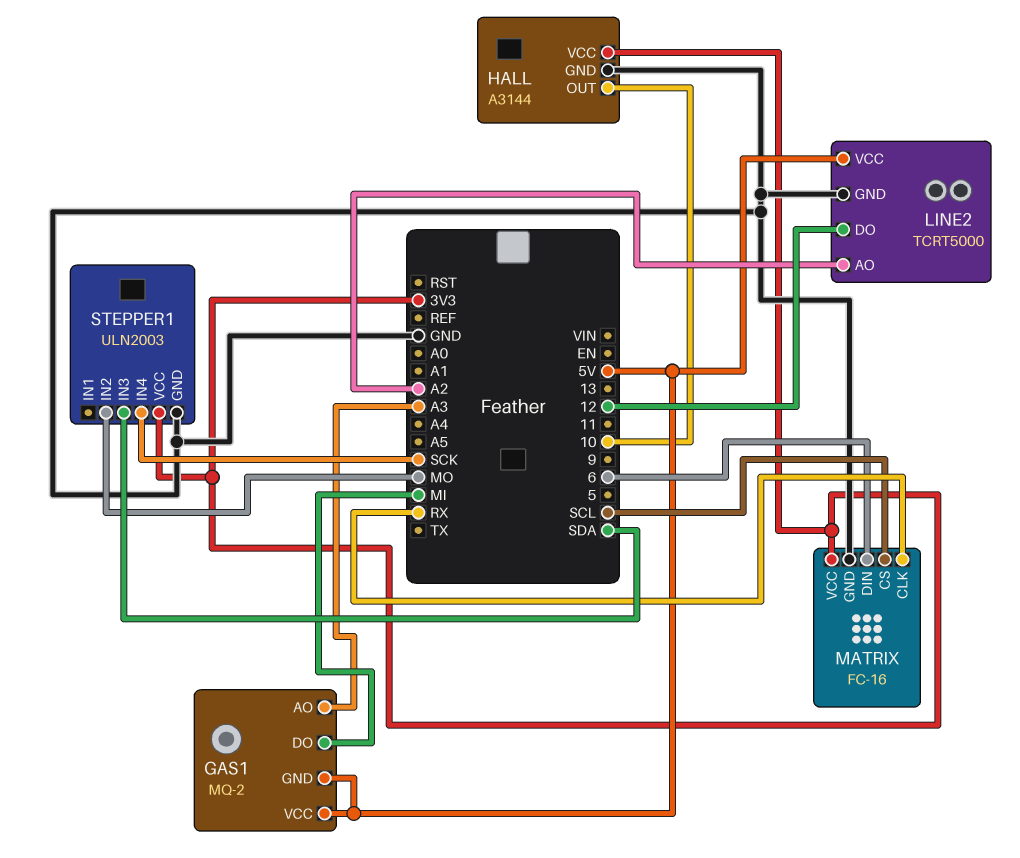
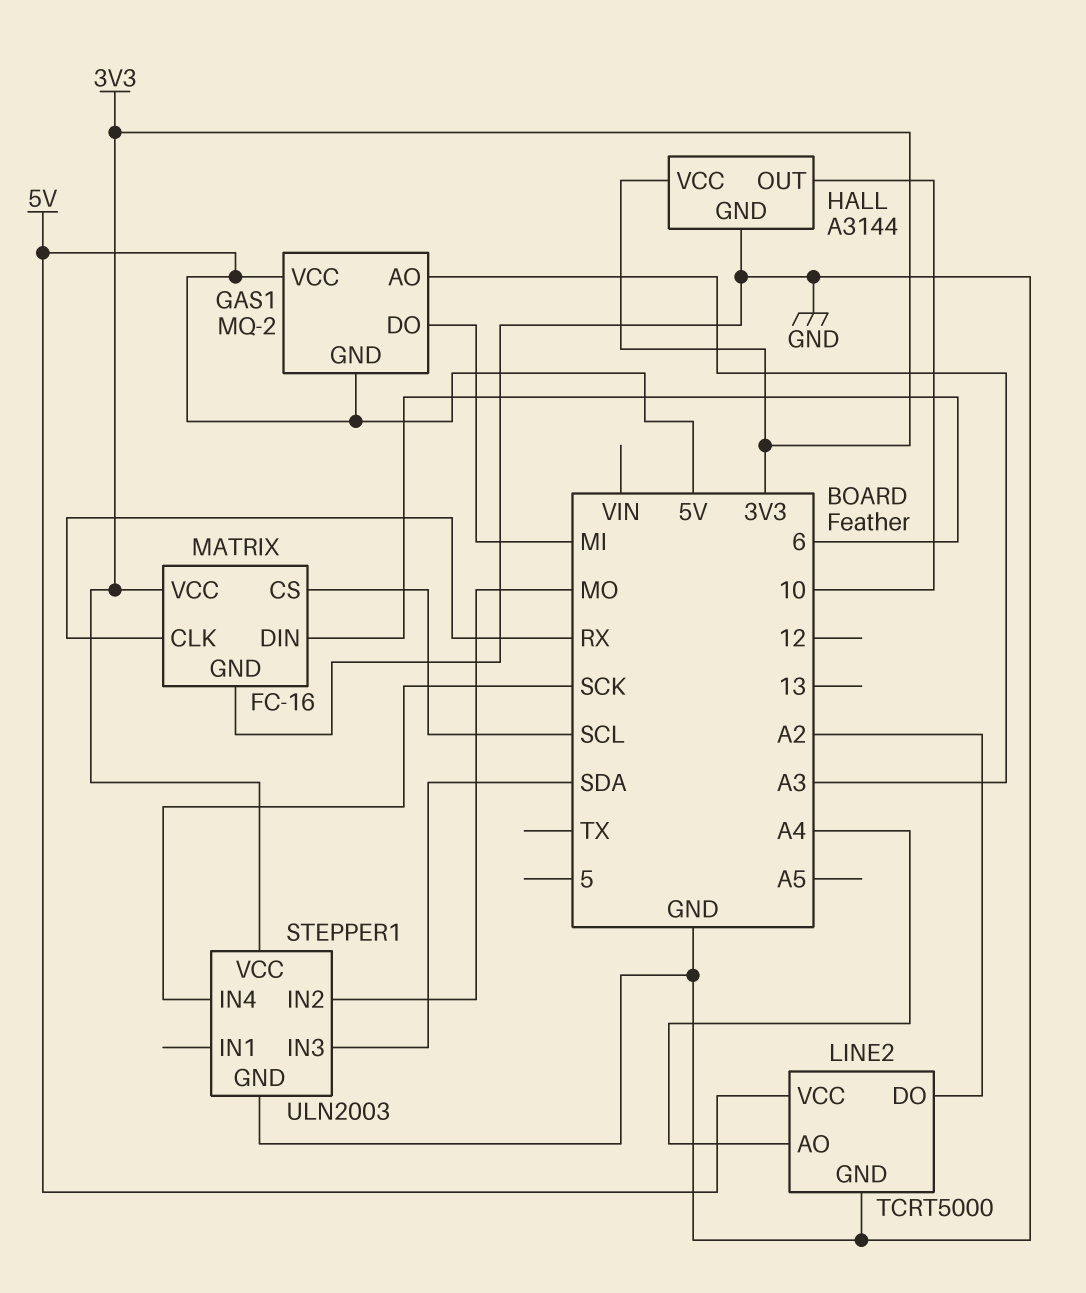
LINE2 pin AO: A2 -> A4
LINE2 pin DO: 12 -> A2

